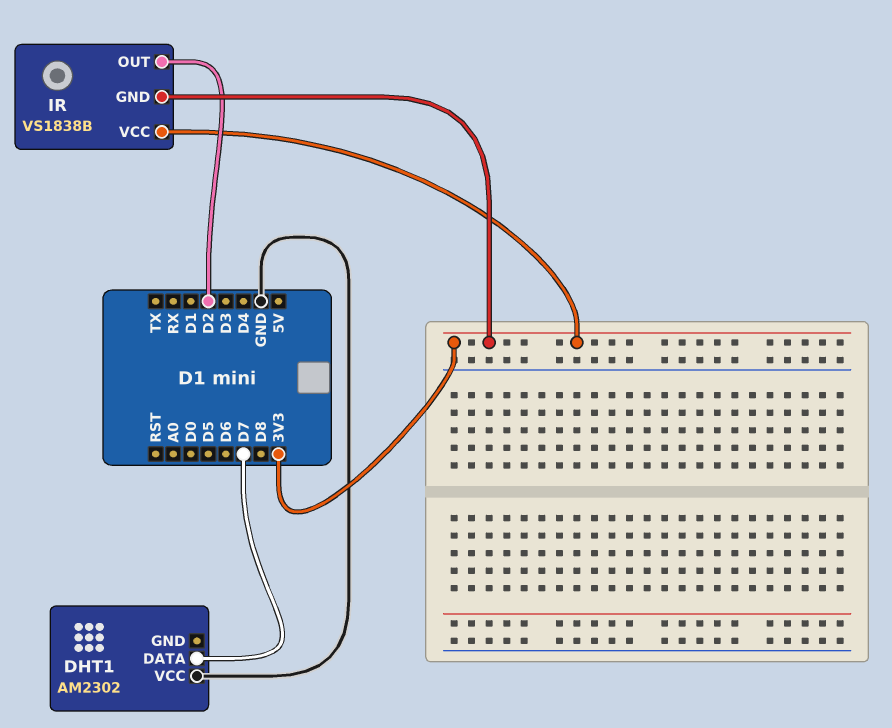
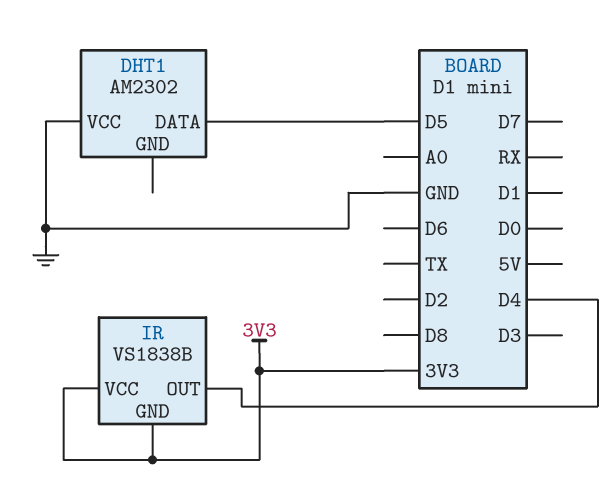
DHT1 pin DATA: D7 -> D5
IR pin OUT: D2 -> D4

